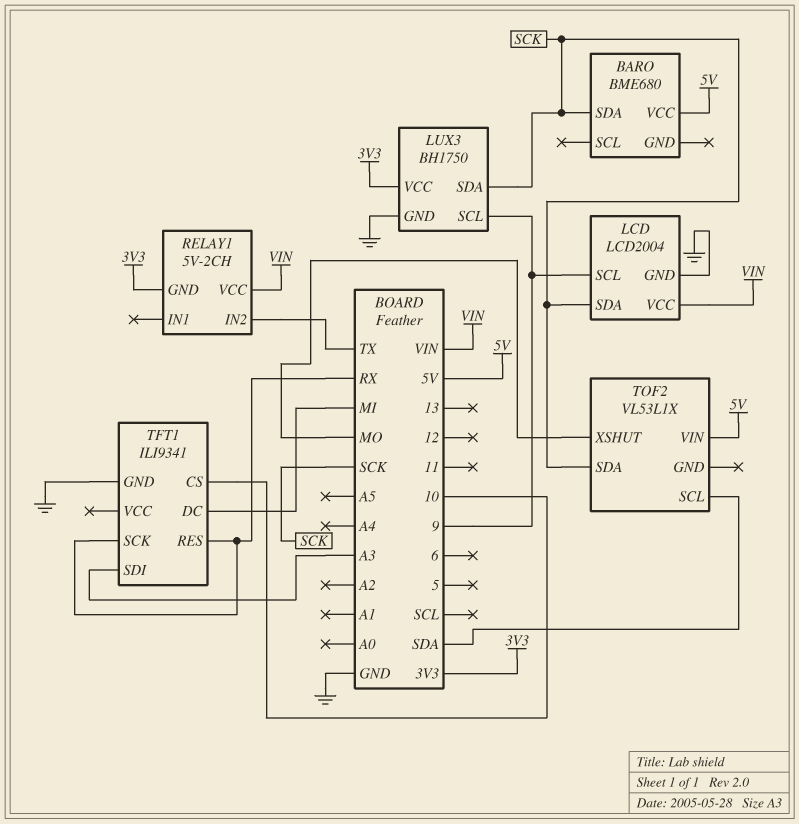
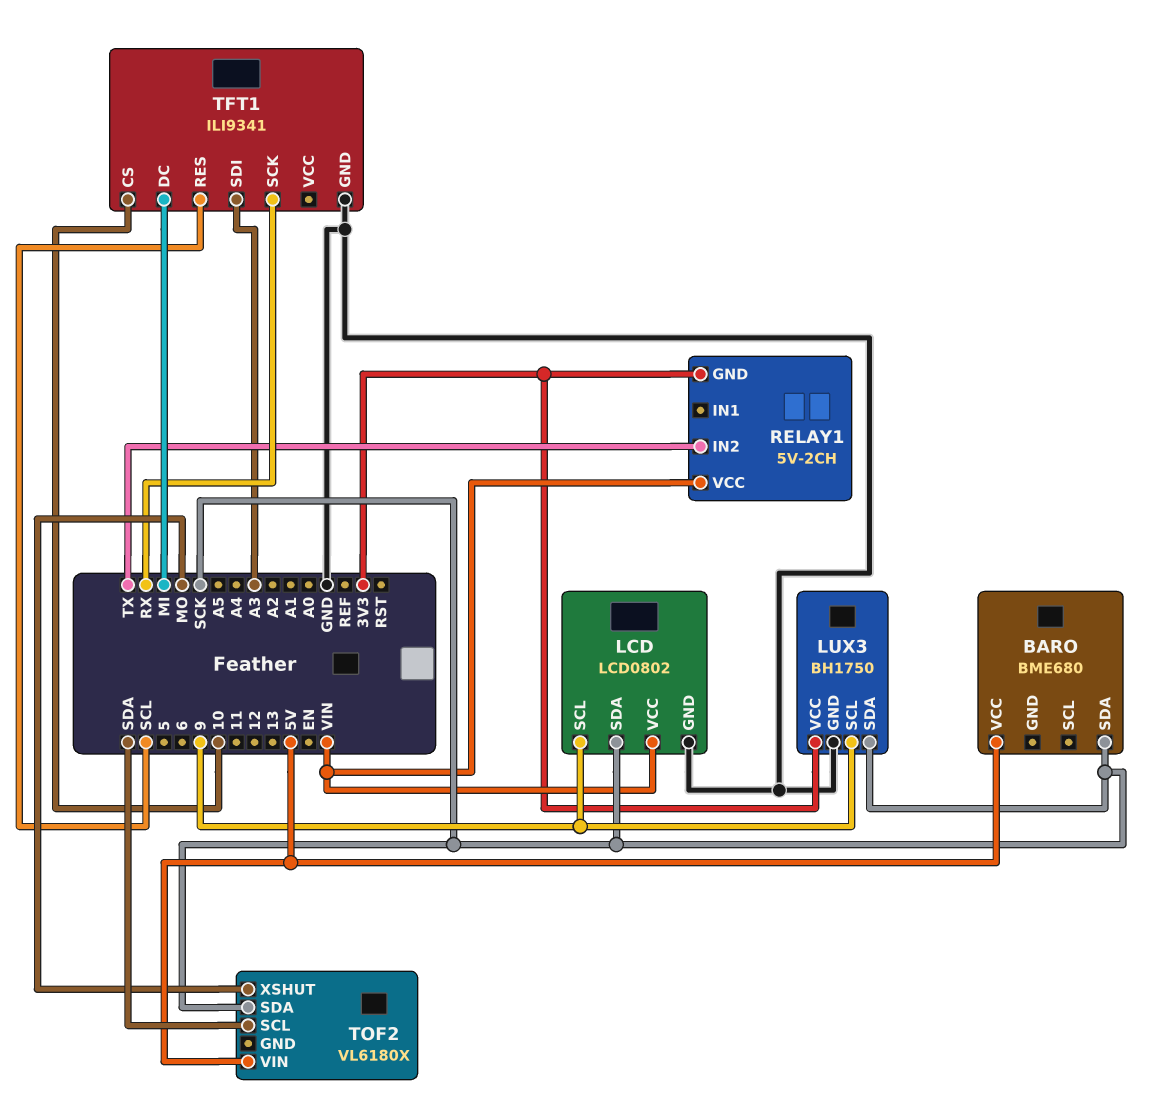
LCD: LCD2004 -> LCD0802
TFT1 pin RES: RX -> SCL
TOF2: VL53L1X -> VL6180X

